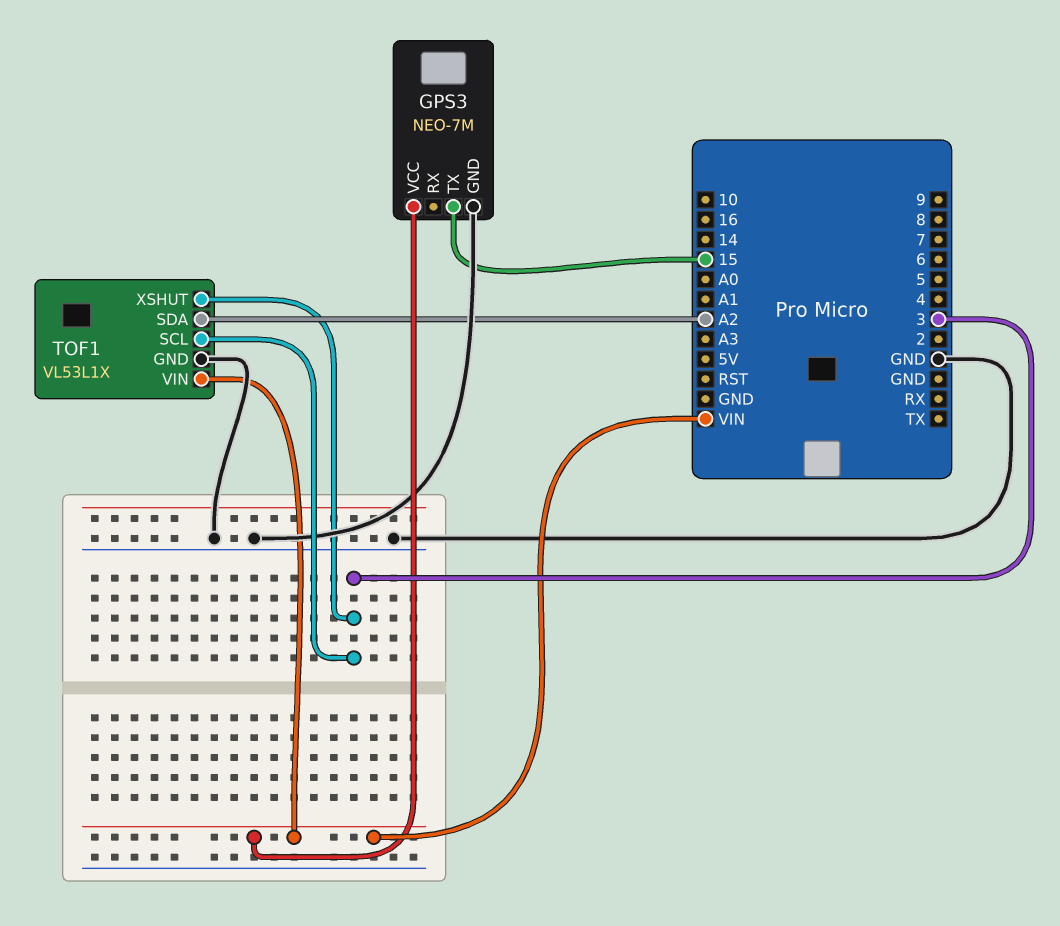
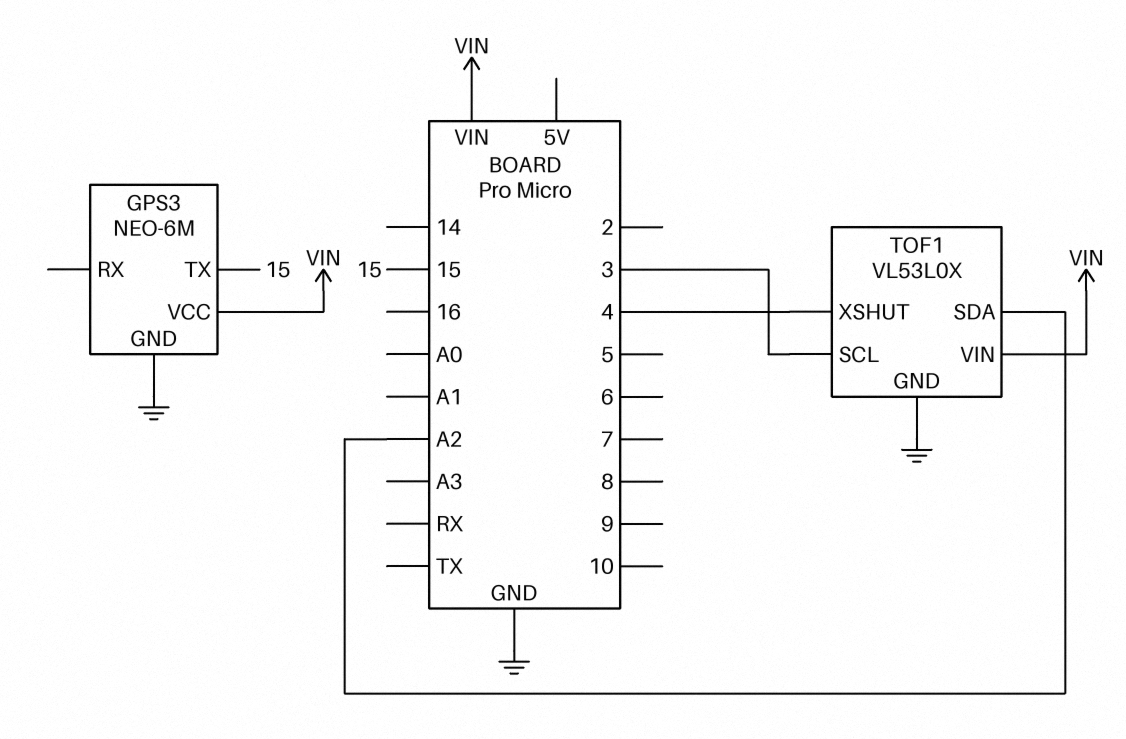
GPS3: NEO-7M -> NEO-6M
TOF1: VL53L1X -> VL53L0X
TOF1 pin XSHUT: 3 -> 4

